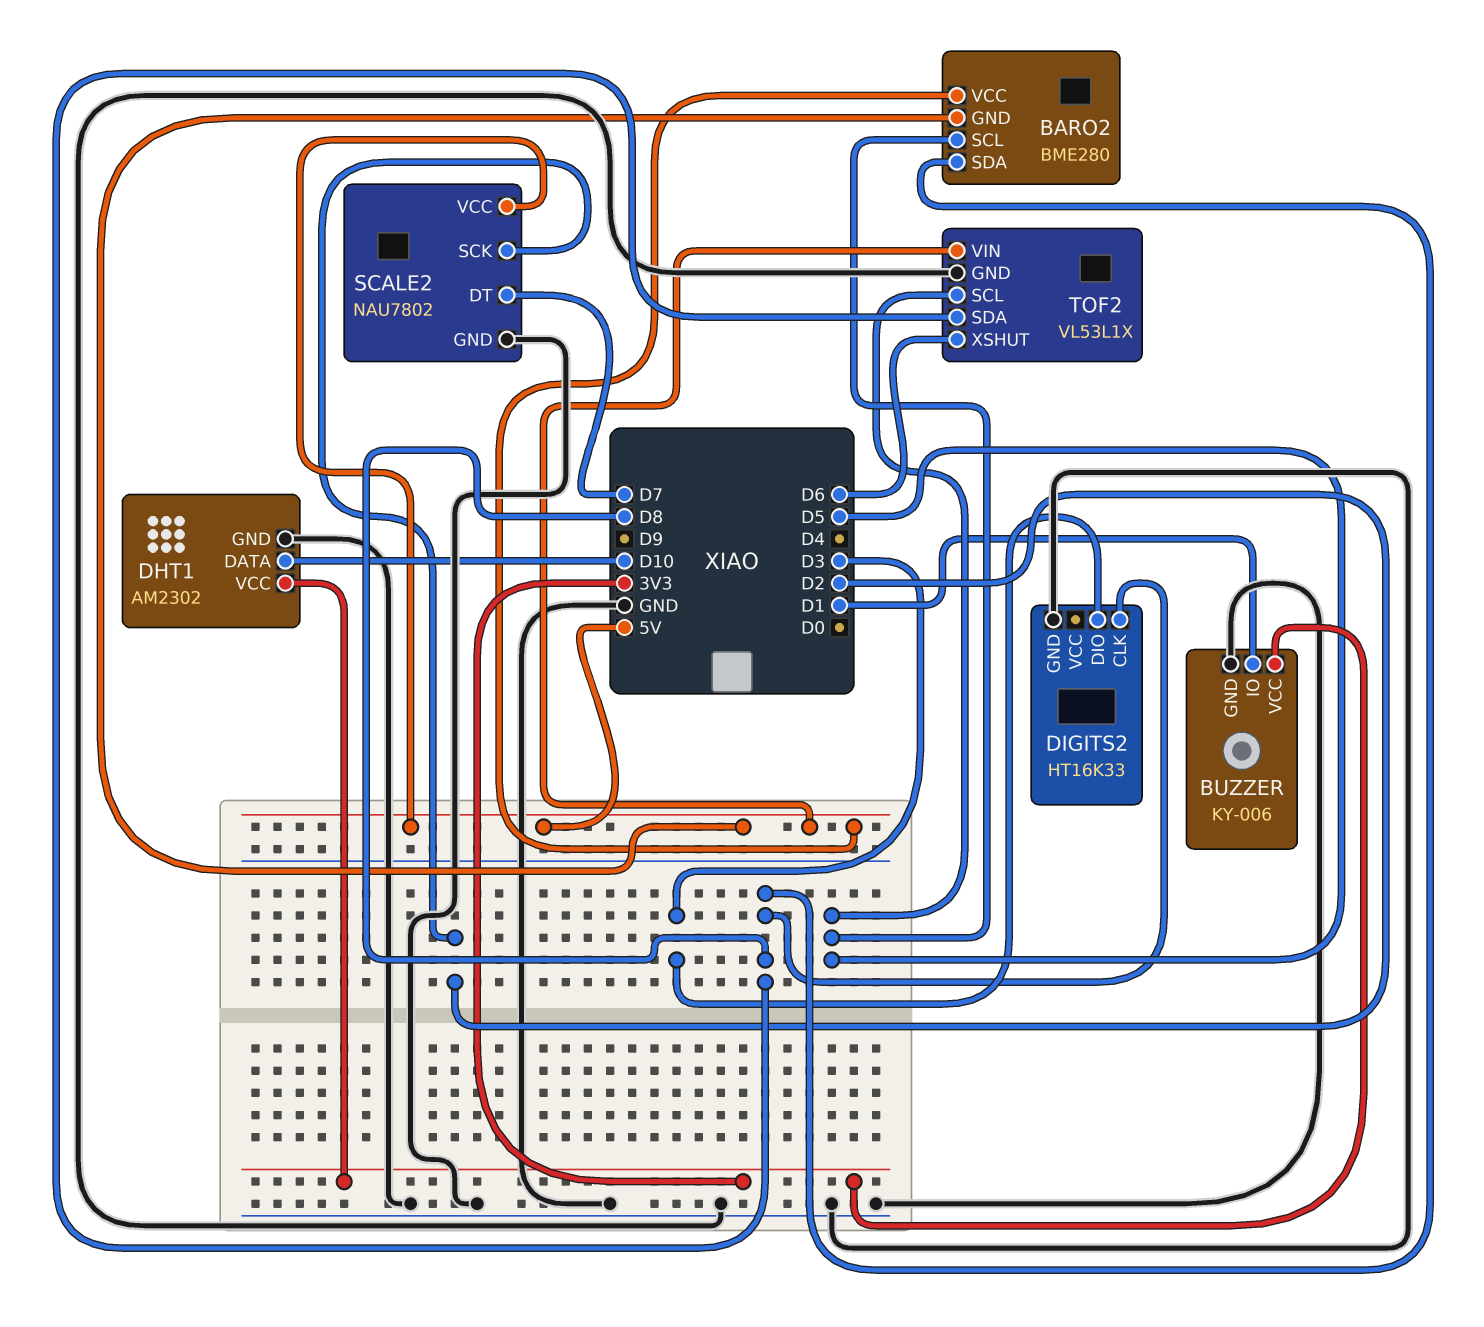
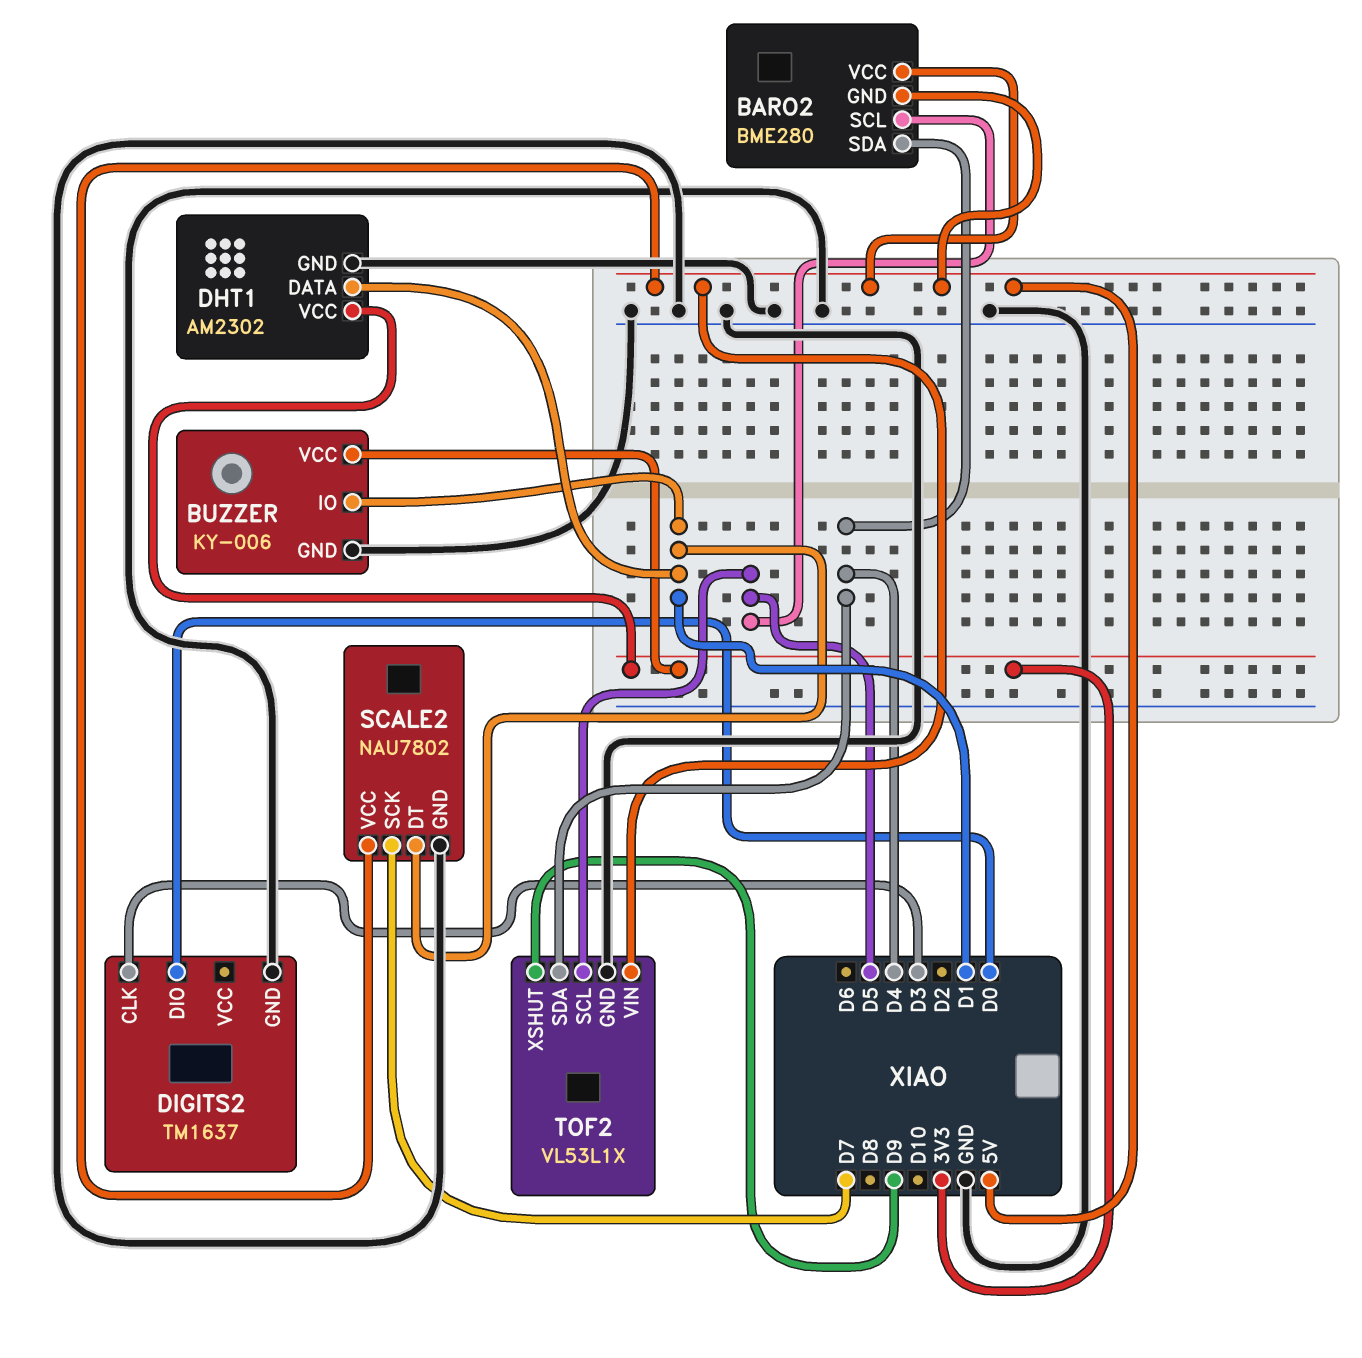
BARO2 pin SDA: D8 -> D4
DHT1 pin DATA: D10 -> D1
DIGITS2: HT16K33 -> TM1637
DIGITS2 pin CLK: D8 -> D3
DIGITS2 pin DIO: D3 -> D0
SCALE2 pin DT: D7 -> D1
SCALE2 pin SCK: D2 -> D7
TOF2 pin SDA: D8 -> D4
TOF2 pin XSHUT: D6 -> D9

